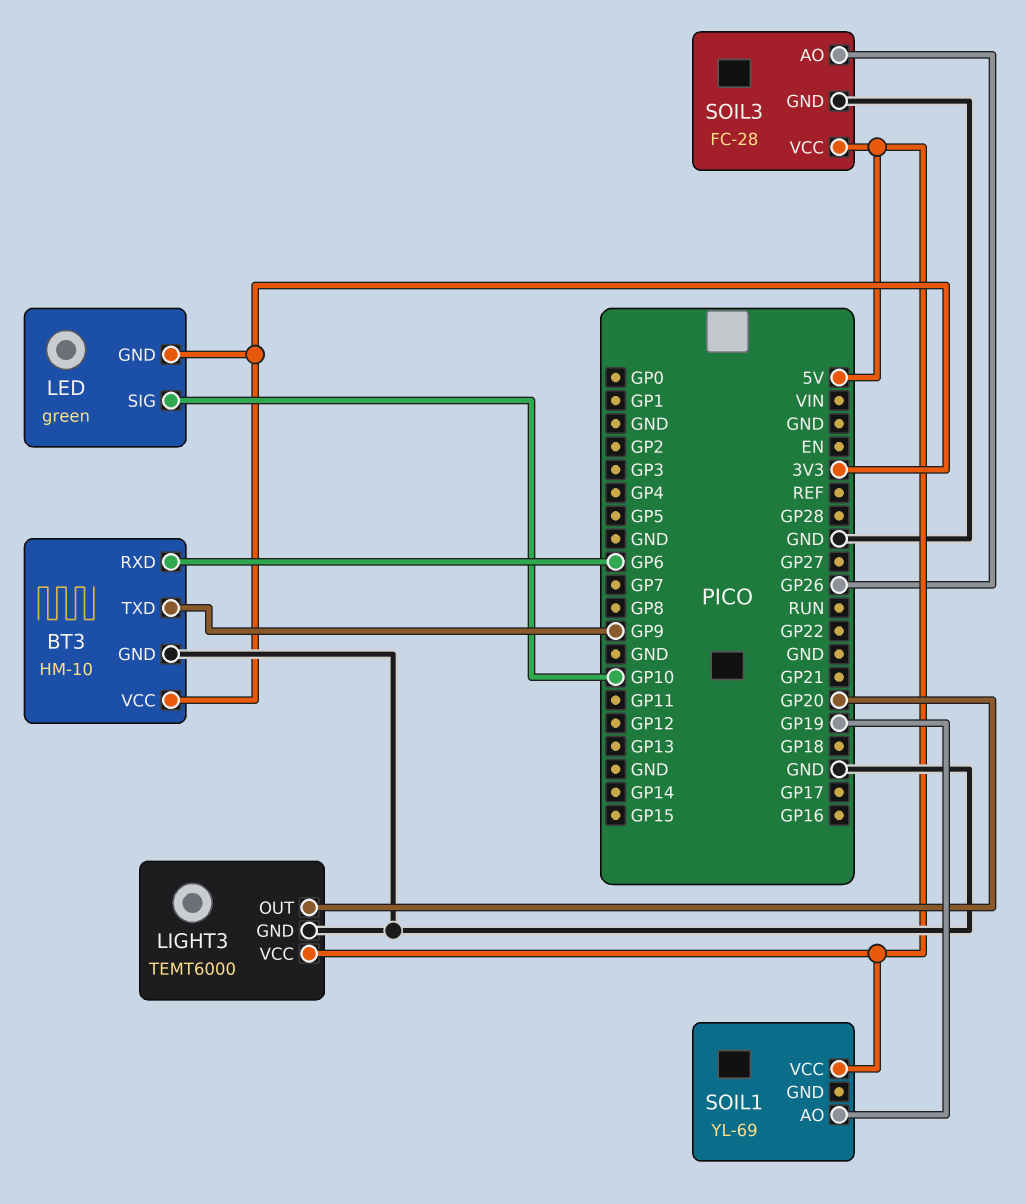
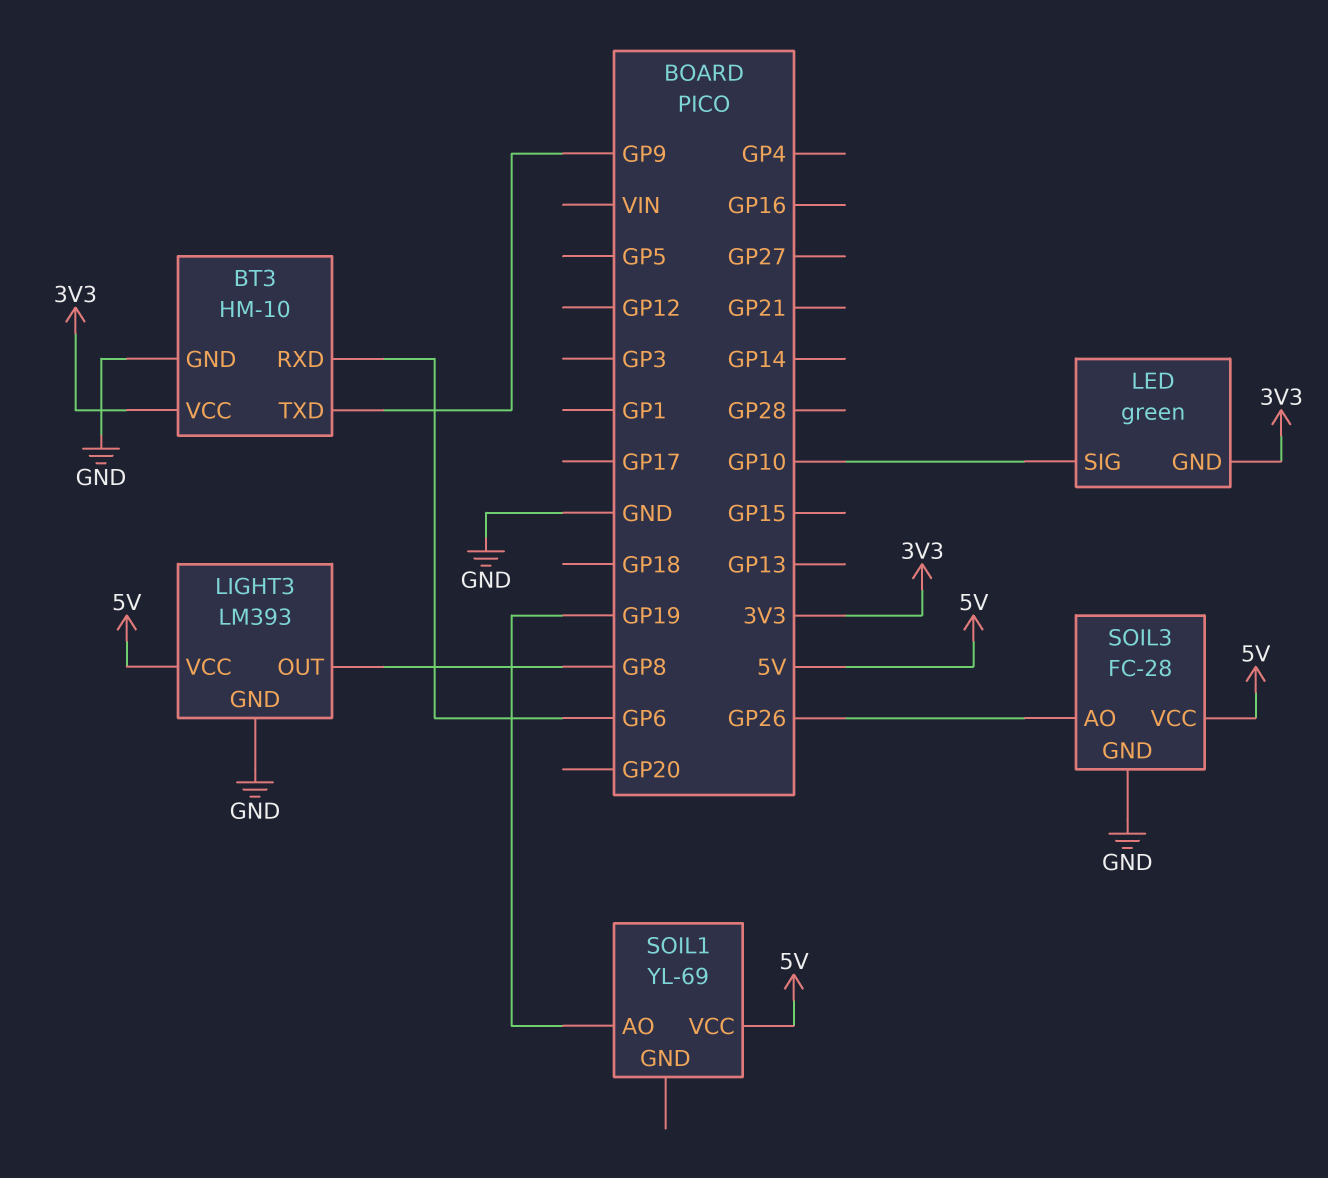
LIGHT3: TEMT6000 -> LM393
LIGHT3 pin OUT: GP20 -> GP8

